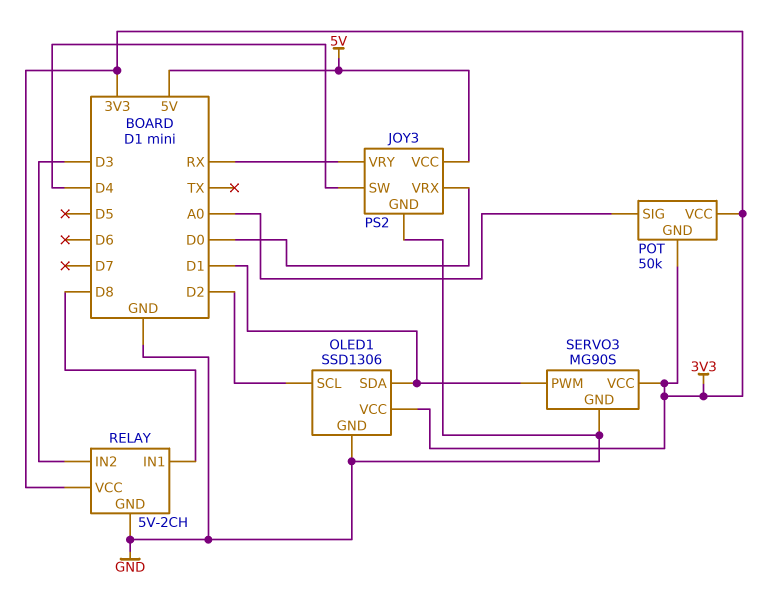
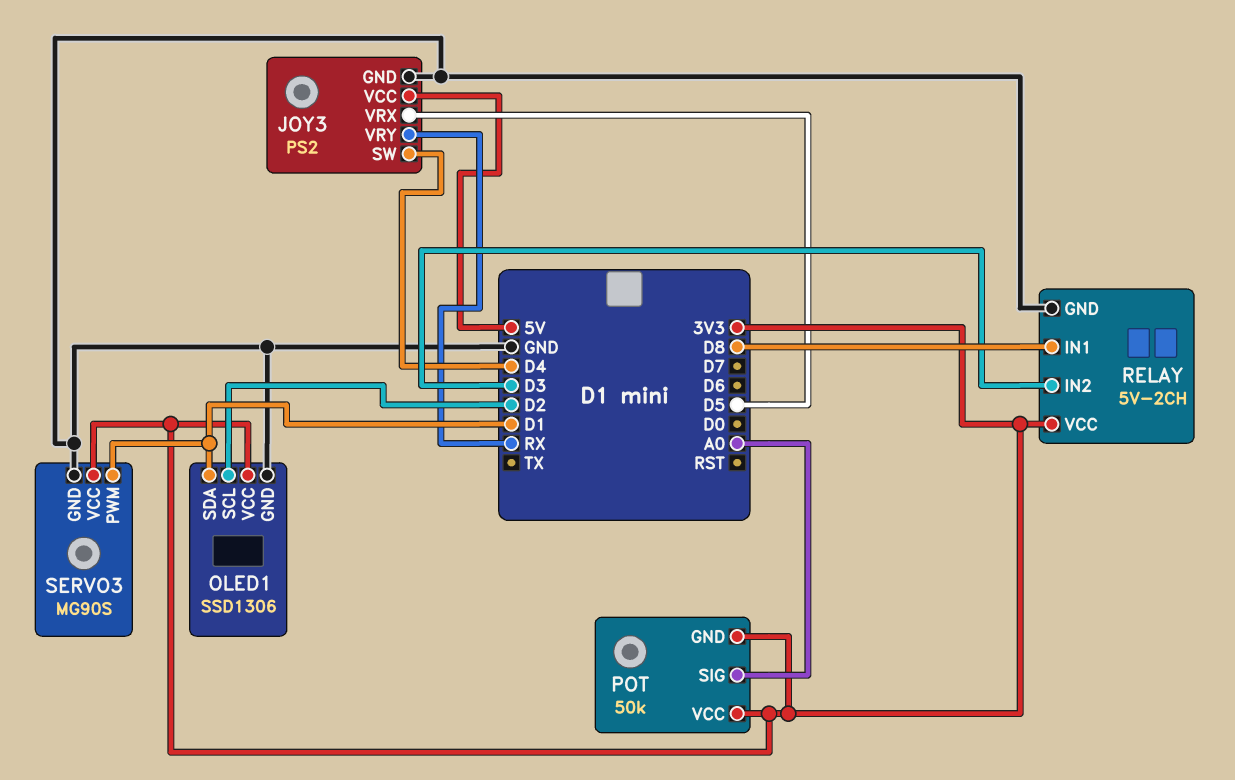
JOY3 pin VRX: D0 -> D5

